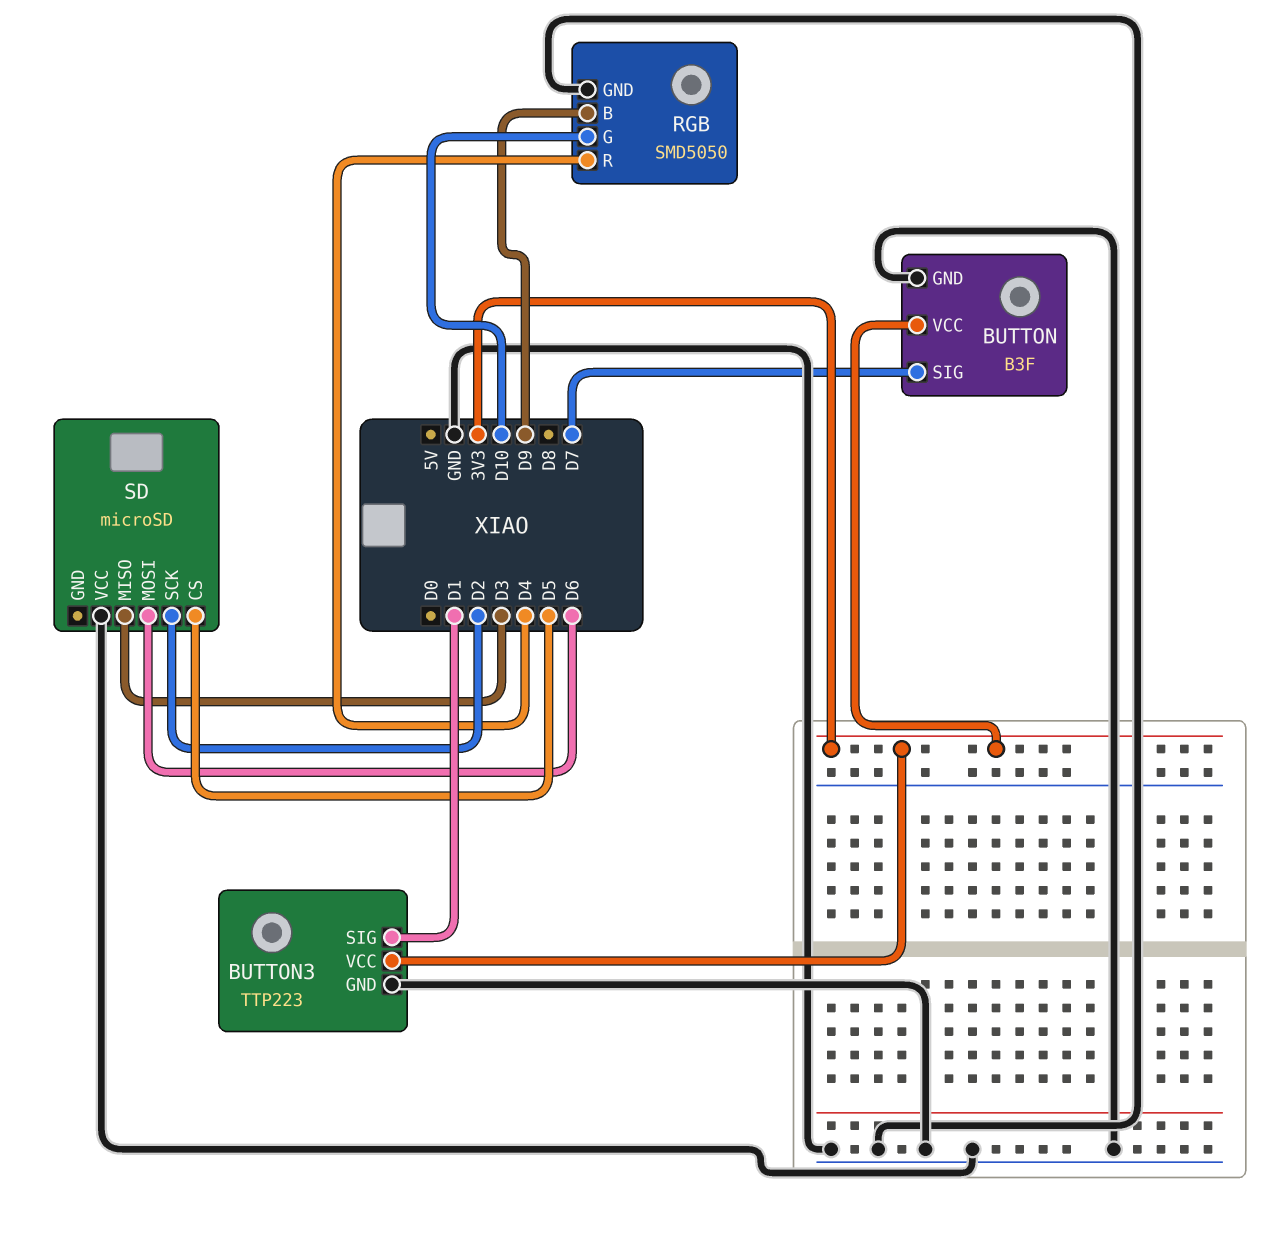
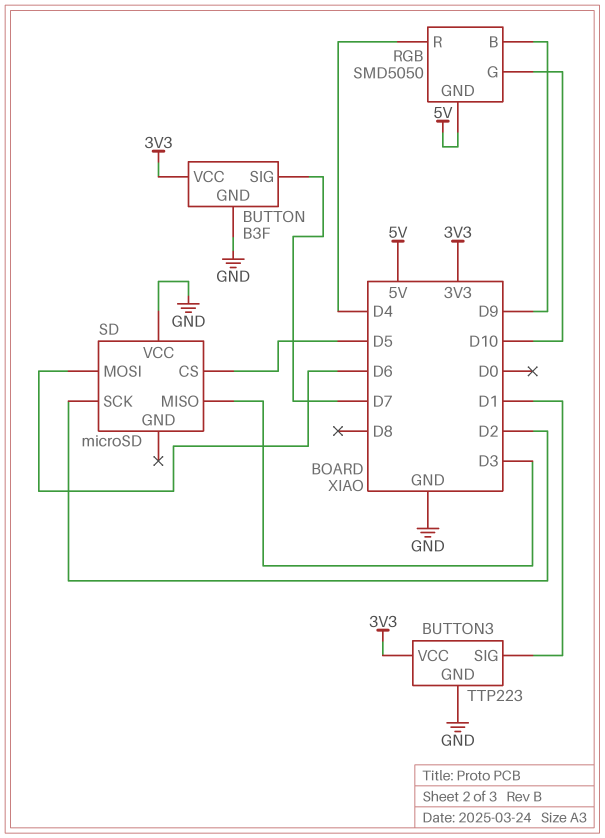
RGB pin GND: GND -> 5V

